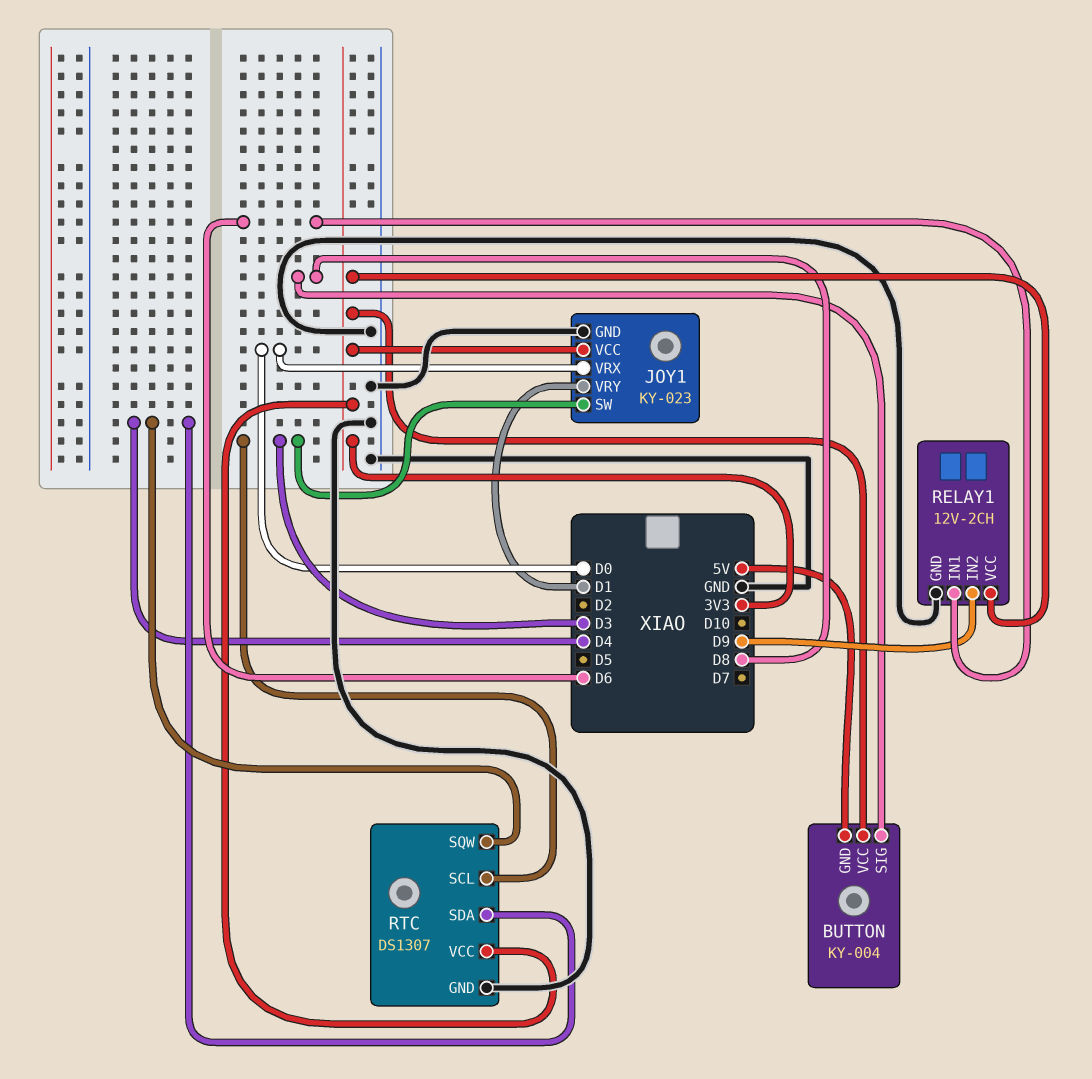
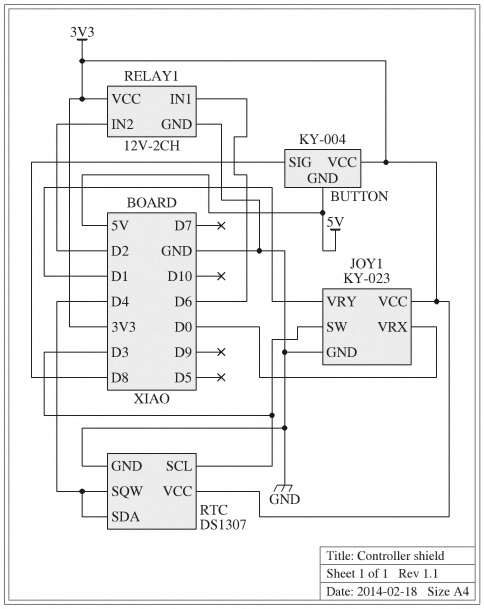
RELAY1 pin IN2: D9 -> D2

